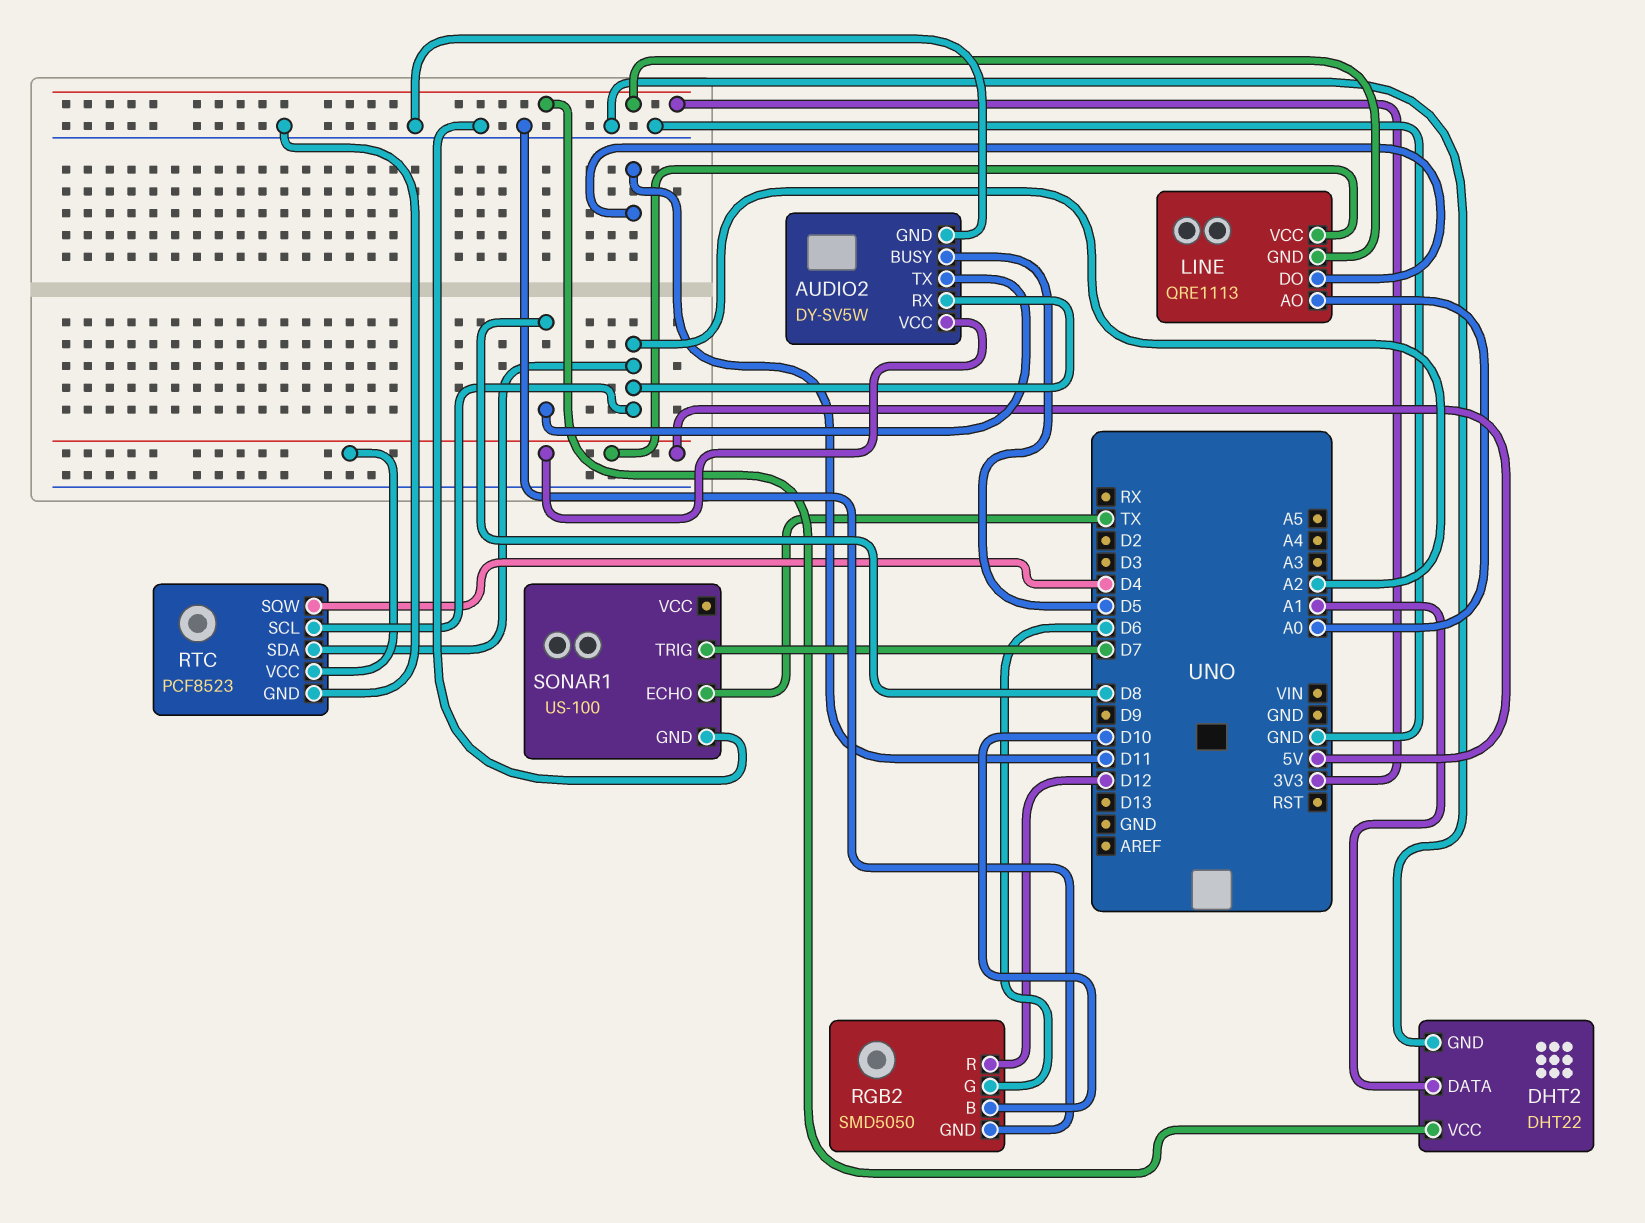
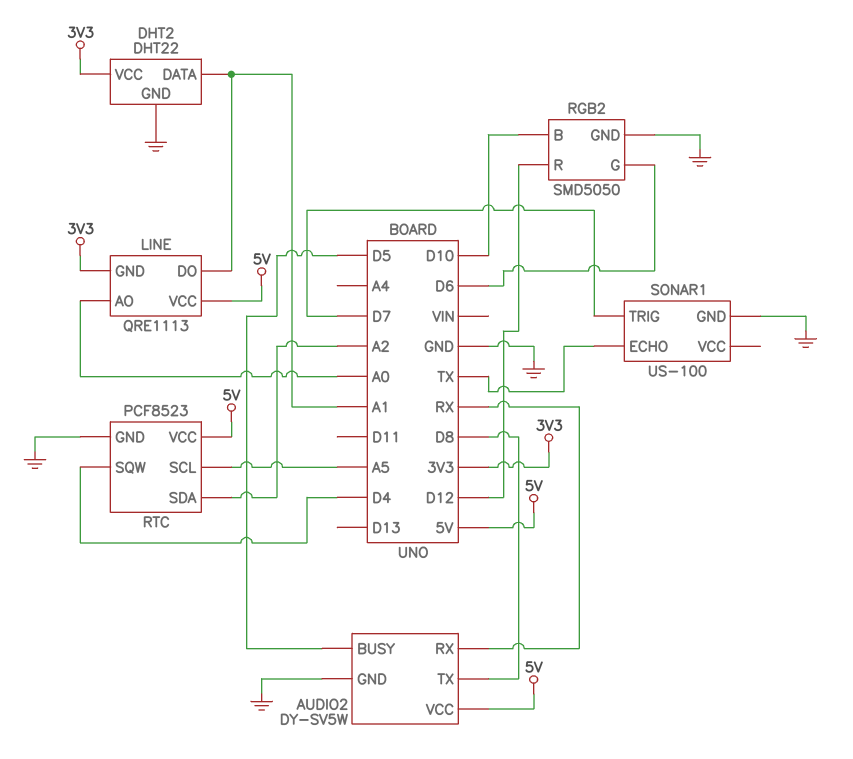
AUDIO2 pin RX: A2 -> RX
LINE pin DO: D11 -> A1
RTC pin SCL: A2 -> A5

